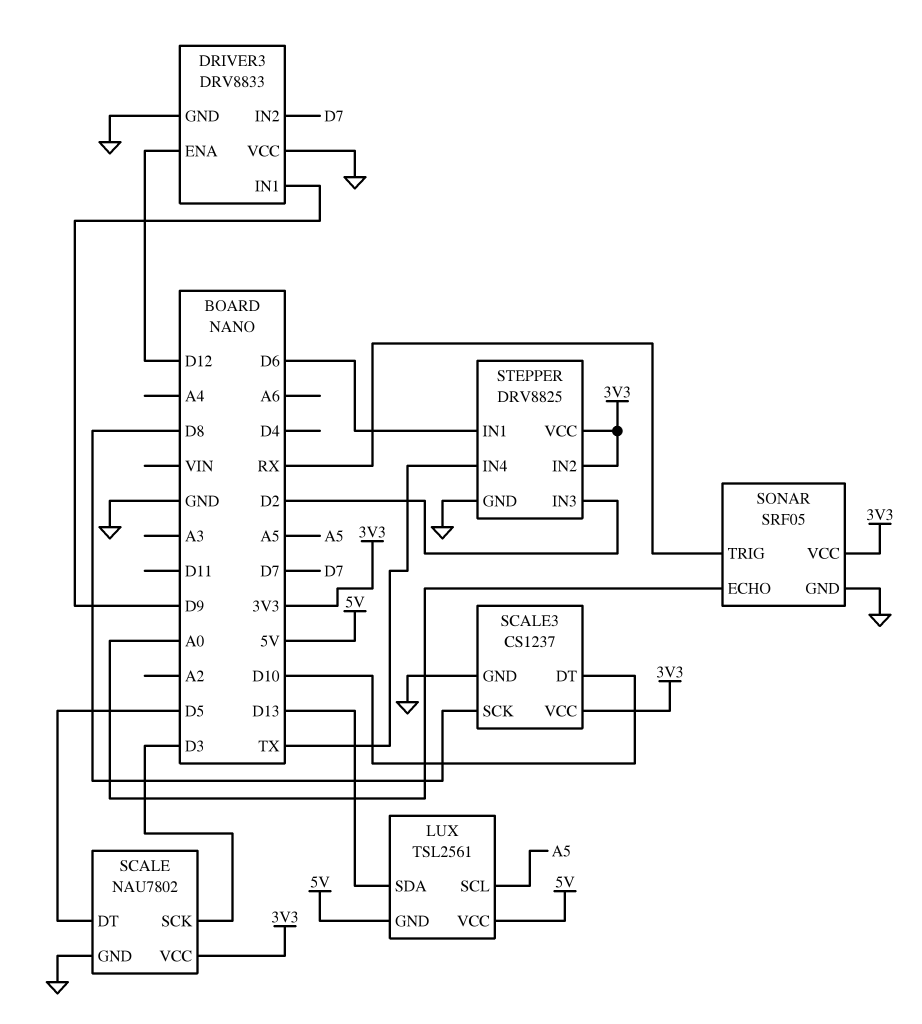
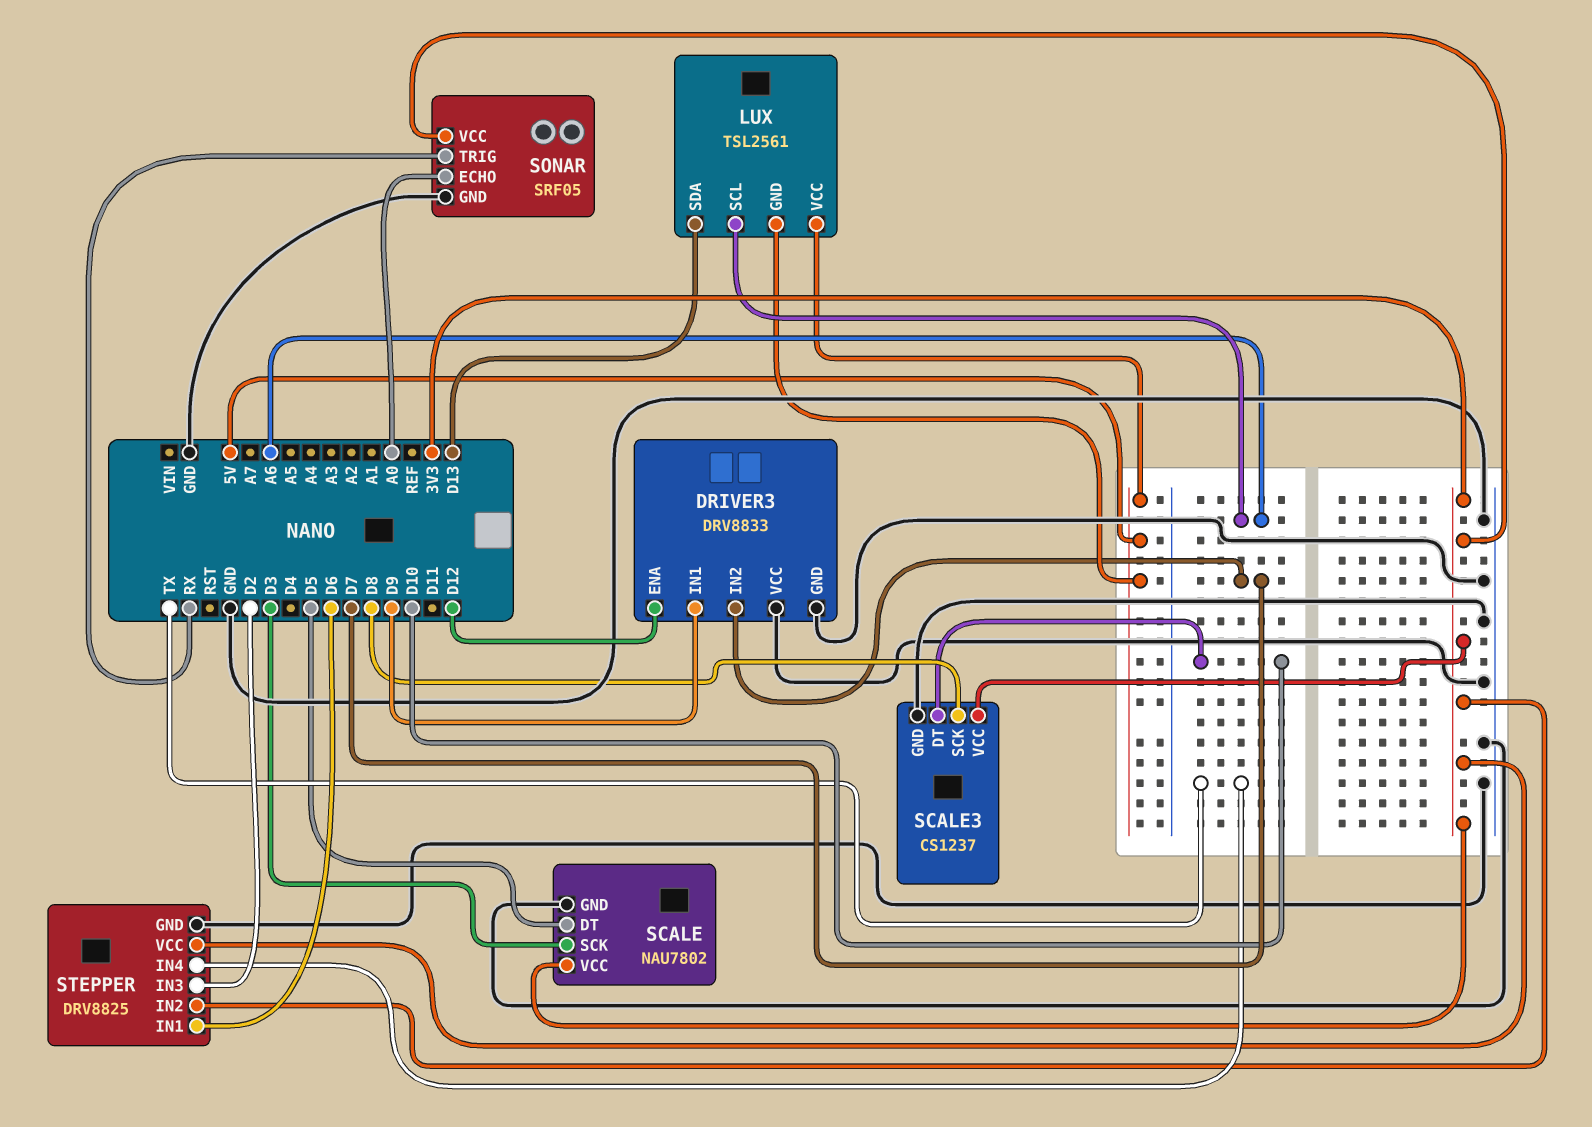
LUX pin SCL: A5 -> A6

